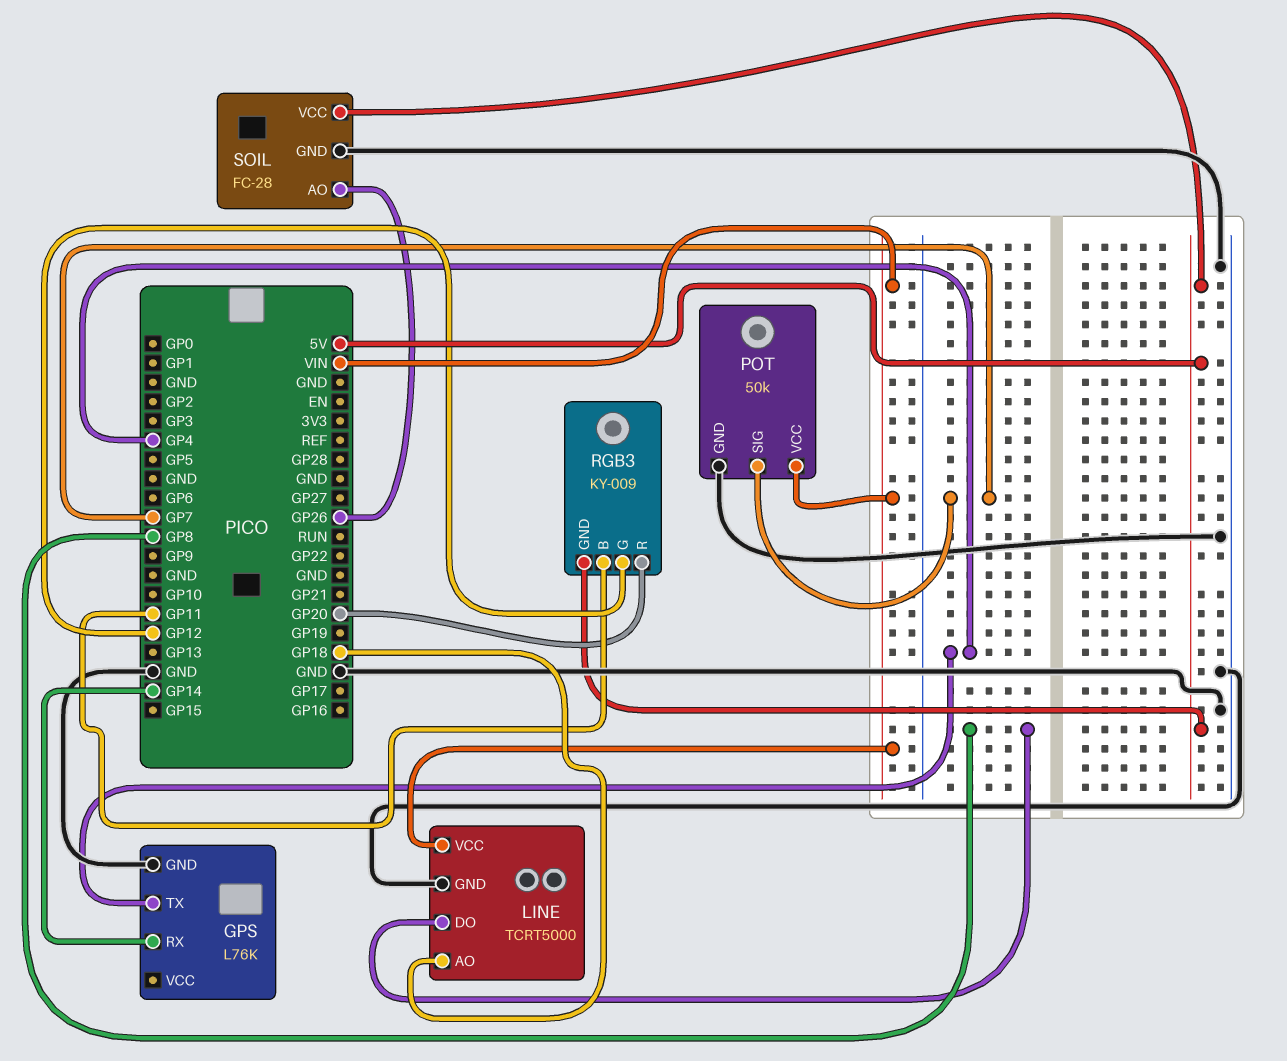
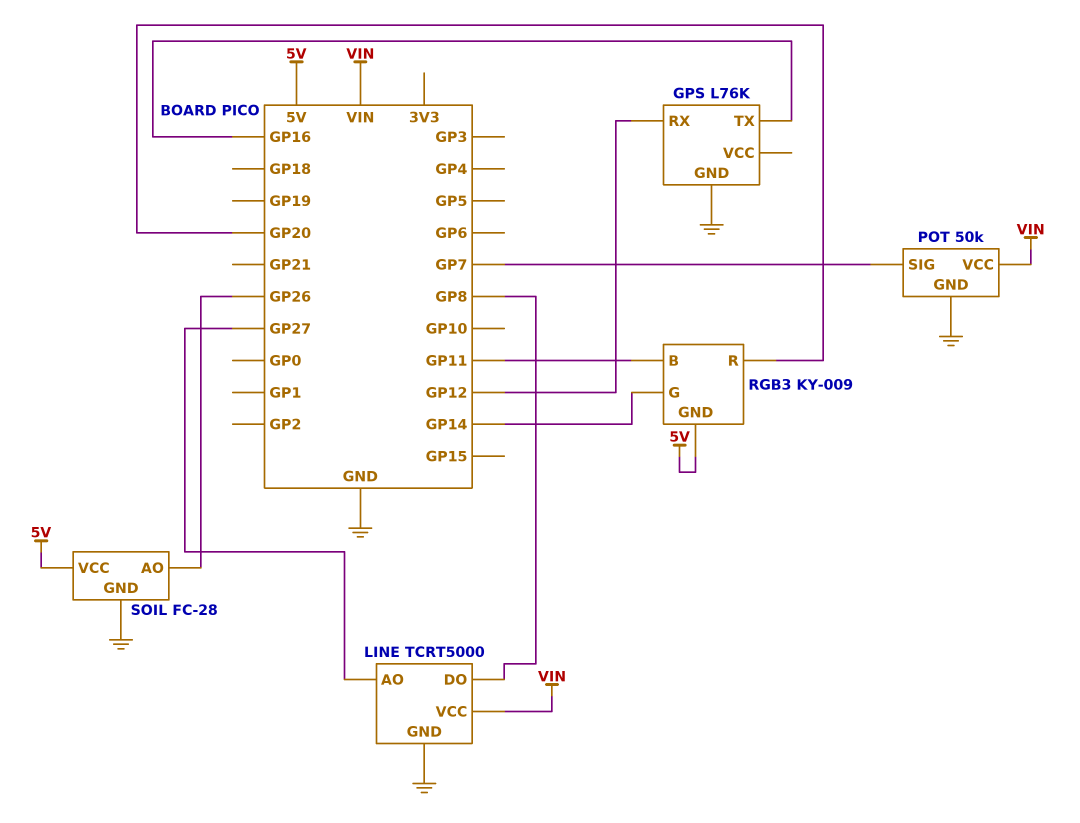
GPS pin RX: GP14 -> GP12
GPS pin TX: GP4 -> GP16
LINE pin AO: GP18 -> GP27
RGB3 pin G: GP12 -> GP14

